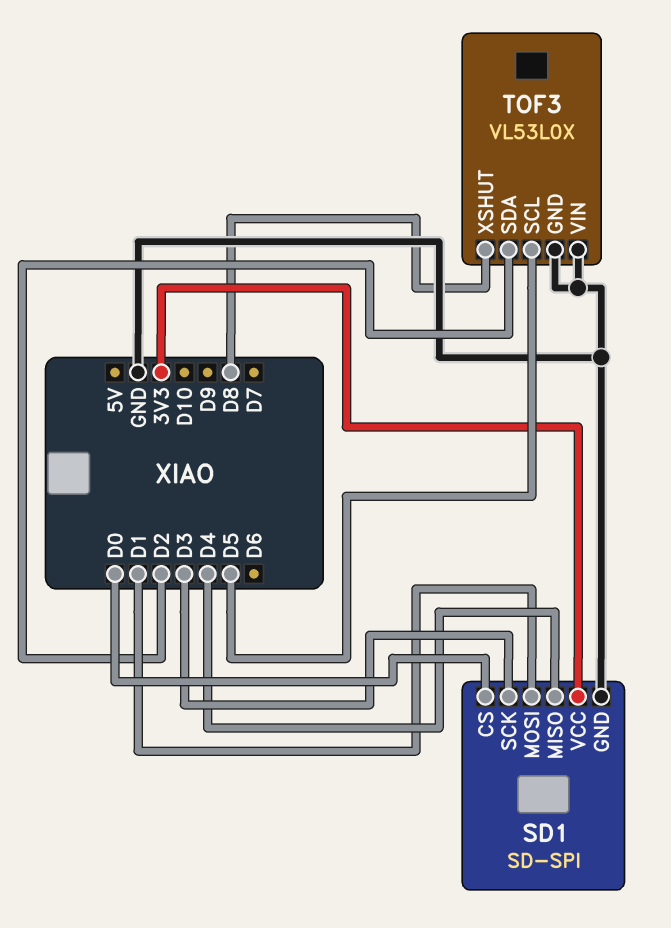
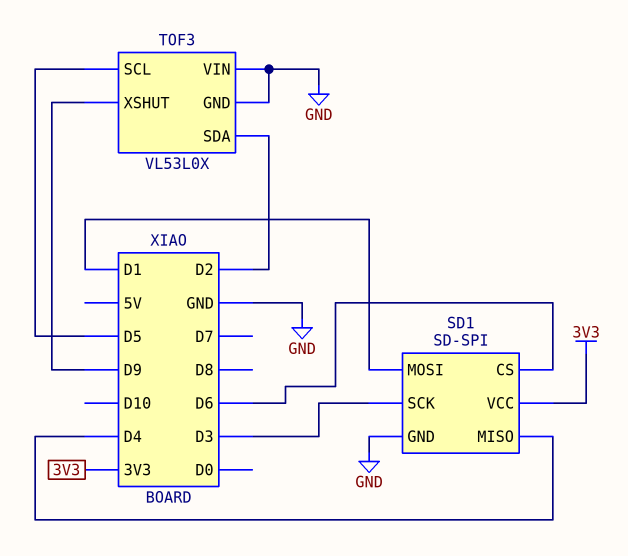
SD1 pin CS: D0 -> D6
TOF3 pin XSHUT: D8 -> D9

